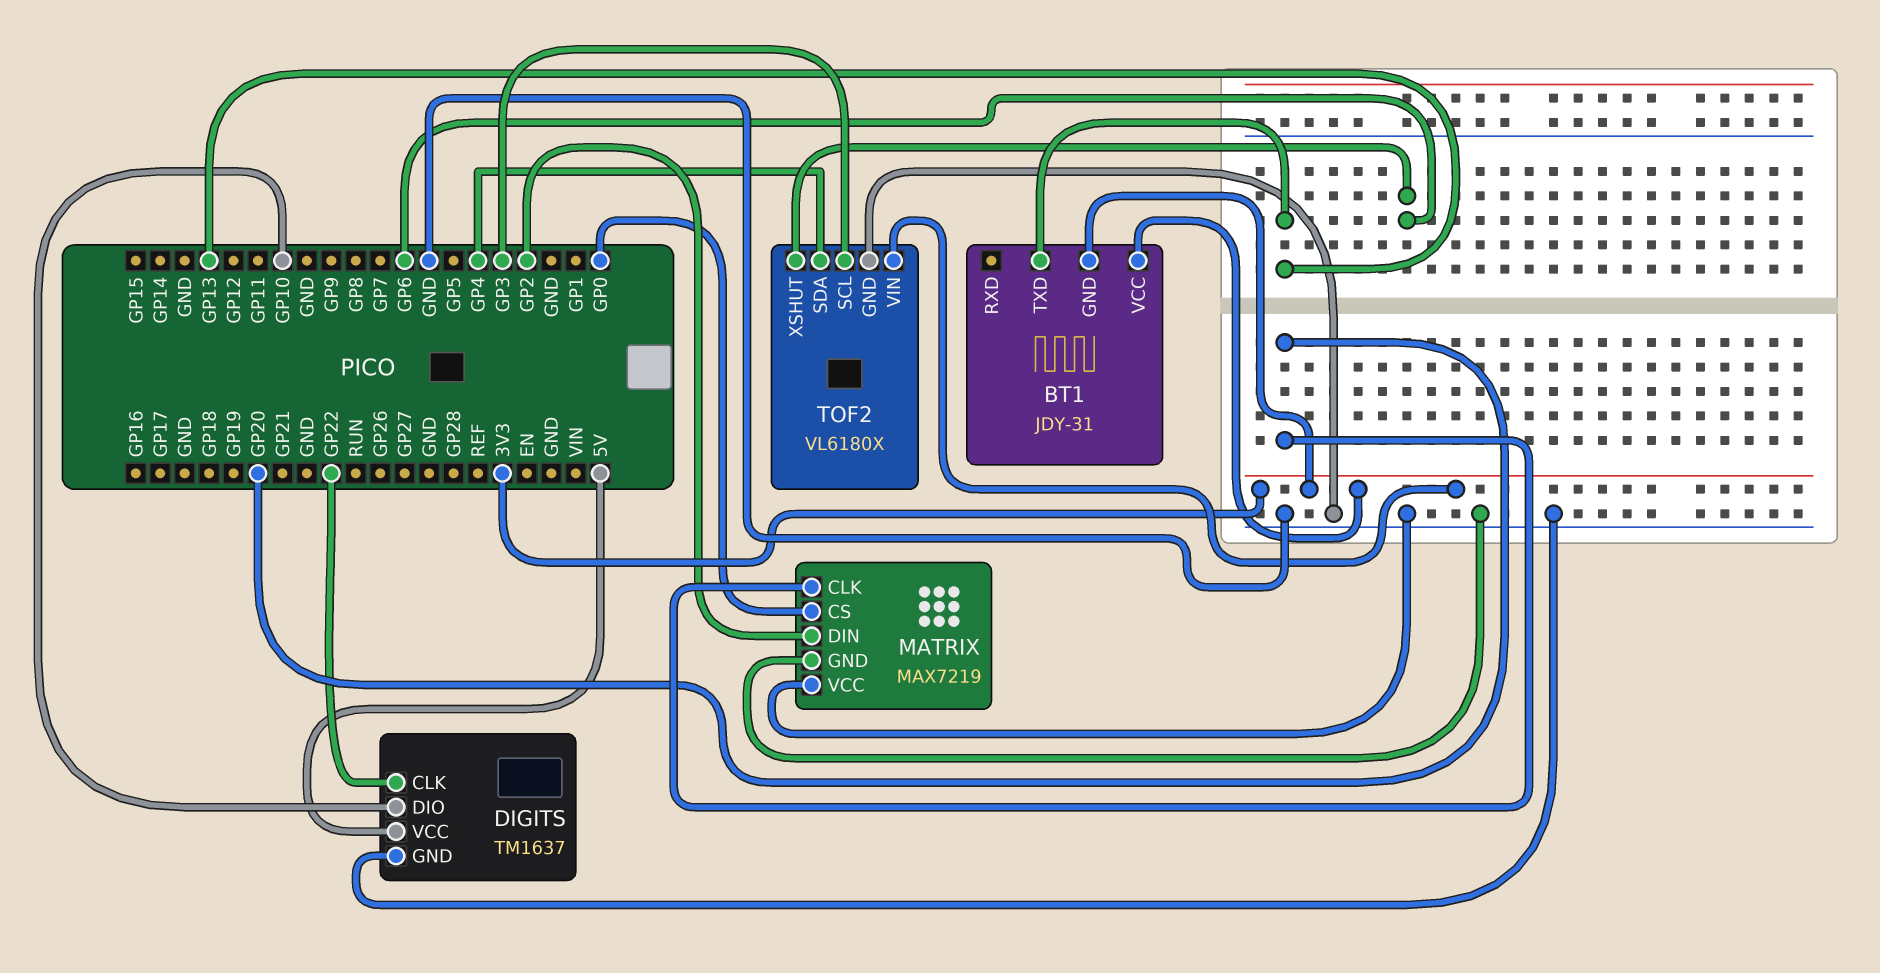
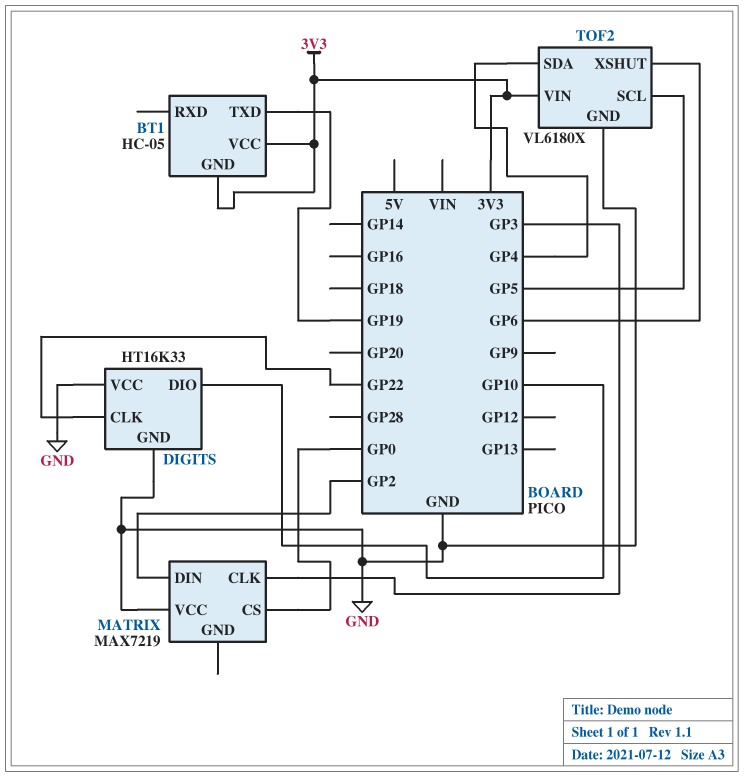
BT1: JDY-31 -> HC-05
BT1 pin TXD: GP13 -> GP19
DIGITS: TM1637 -> HT16K33
DIGITS pin VCC: 5V -> GND
MATRIX pin CLK: GP20 -> GP3
MATRIX pin GND: GND -> none
TOF2 pin SCL: GP3 -> GP5

